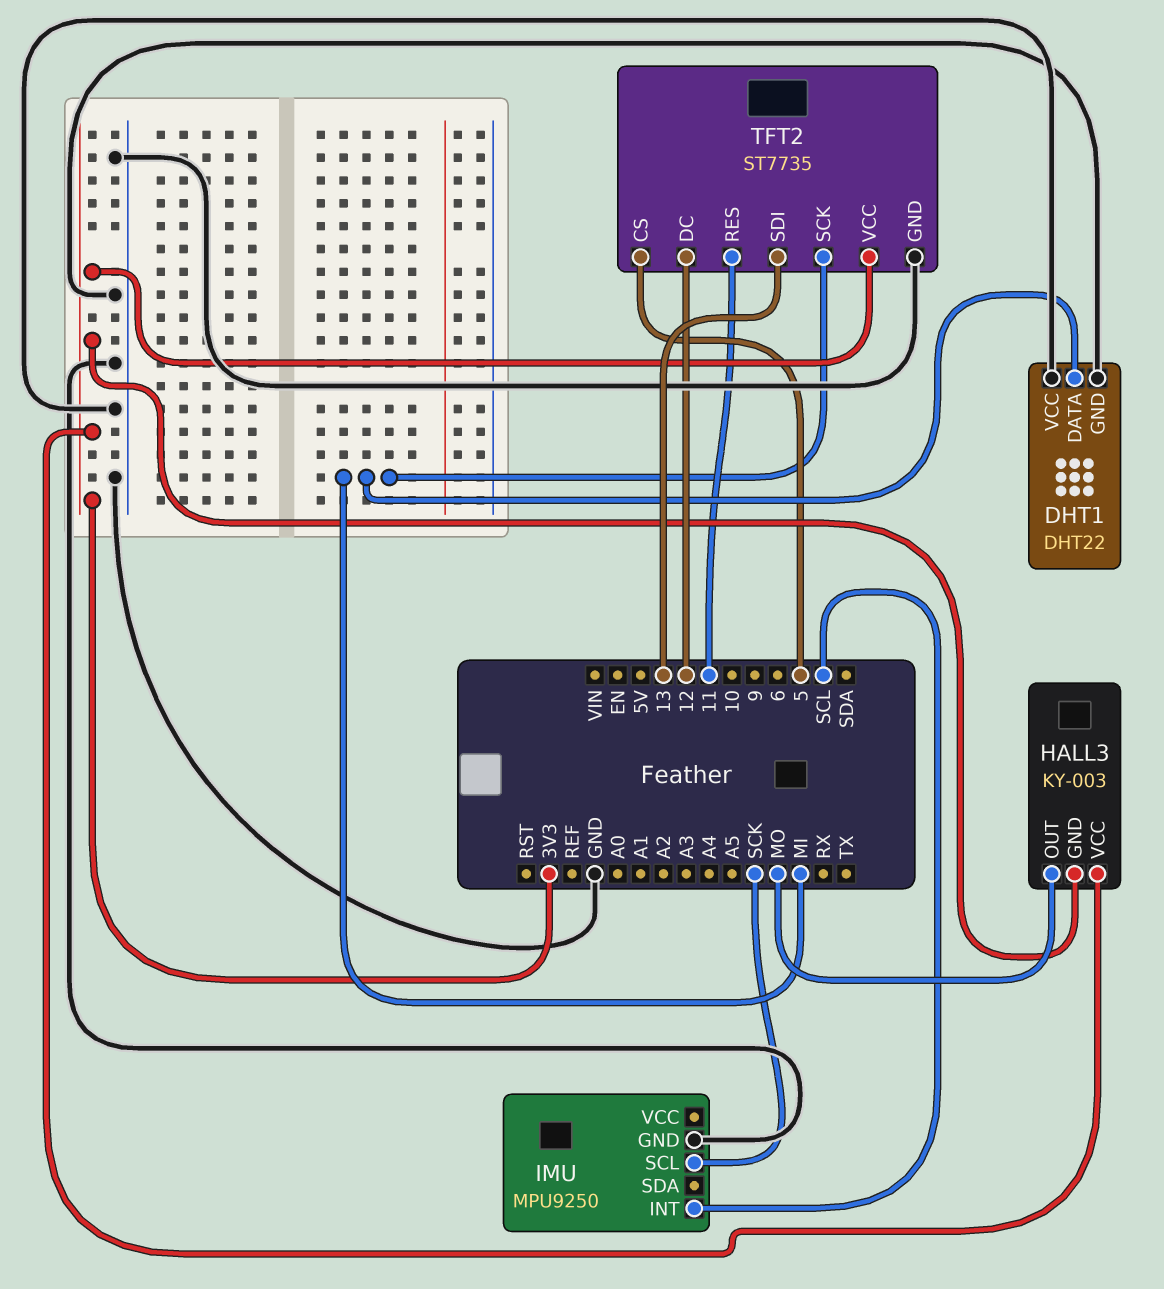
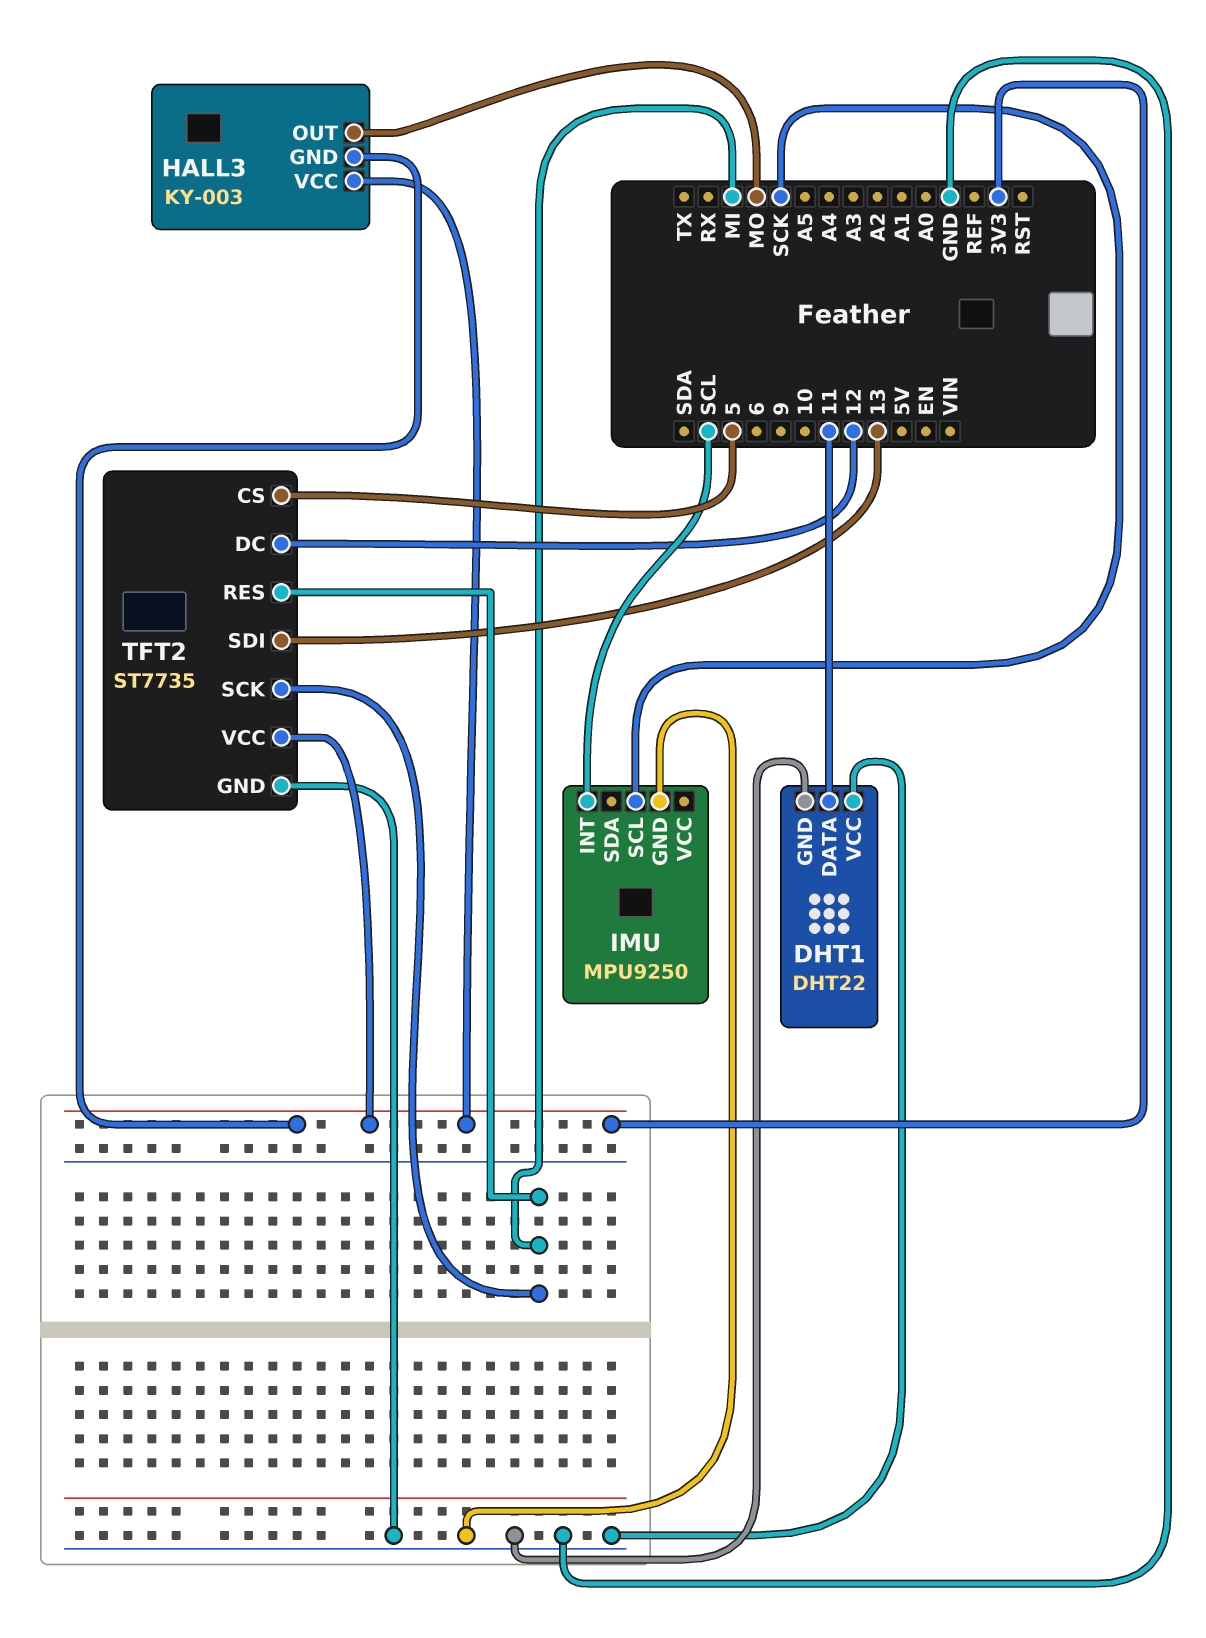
DHT1 pin DATA: MI -> 11
TFT2 pin RES: 11 -> MI

